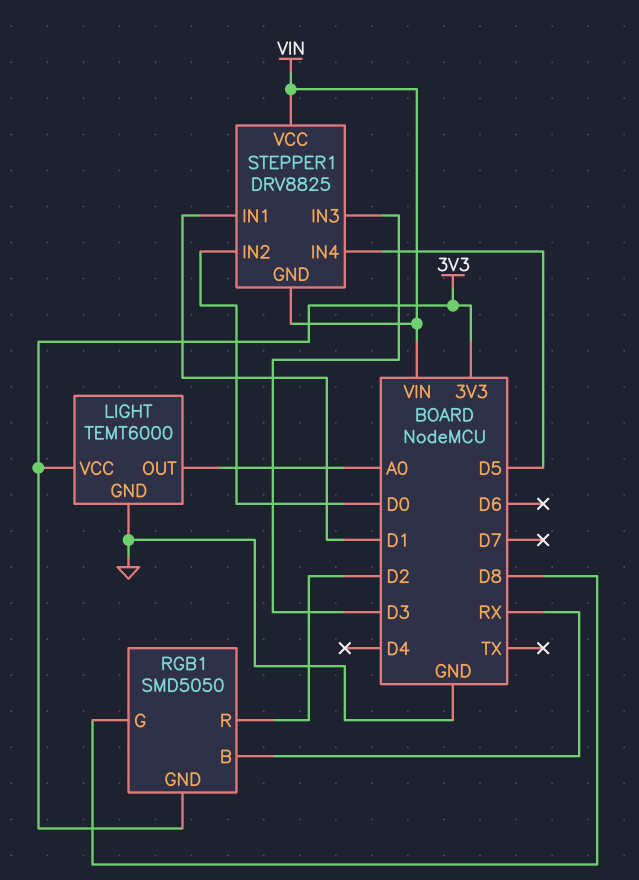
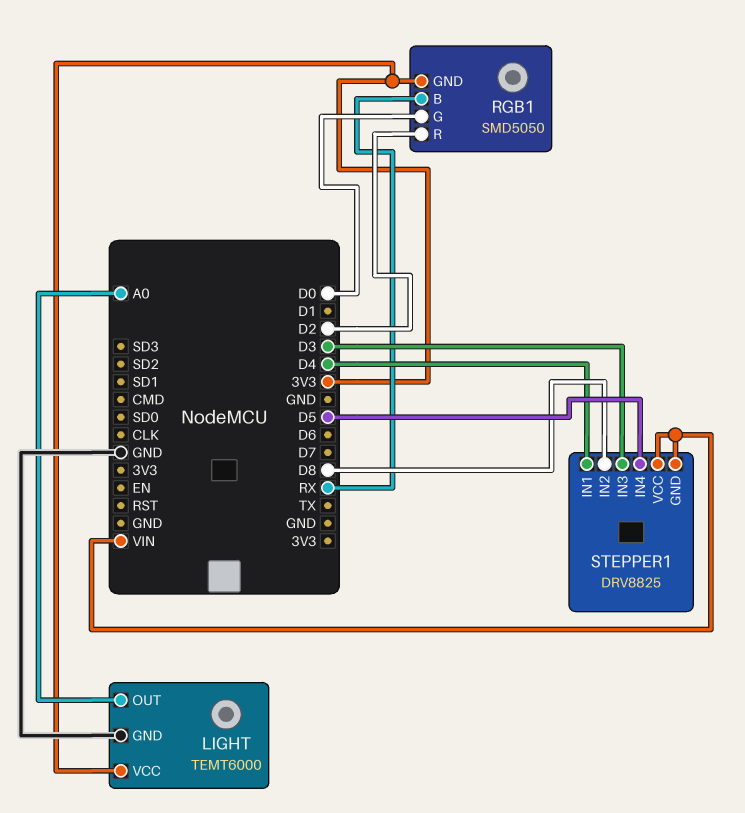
RGB1 pin G: D8 -> D0
STEPPER1 pin IN1: D1 -> D4
STEPPER1 pin IN2: D0 -> D8

